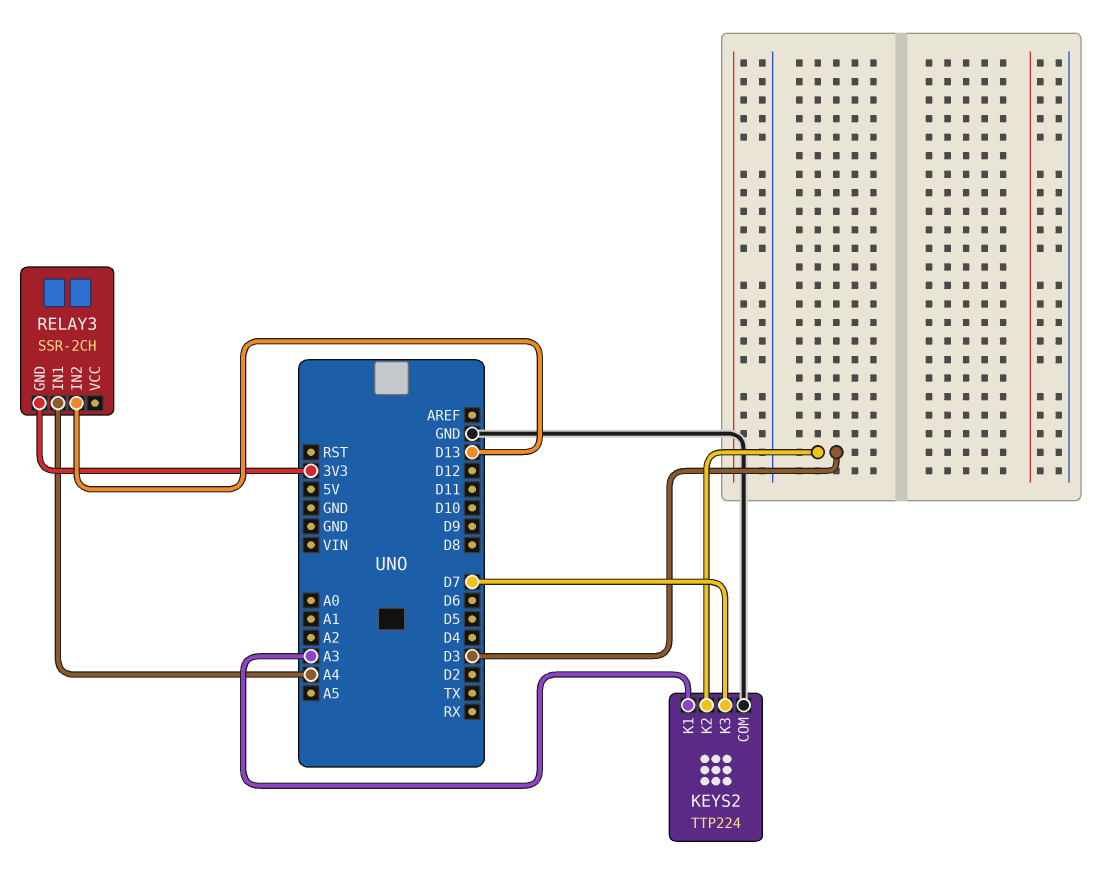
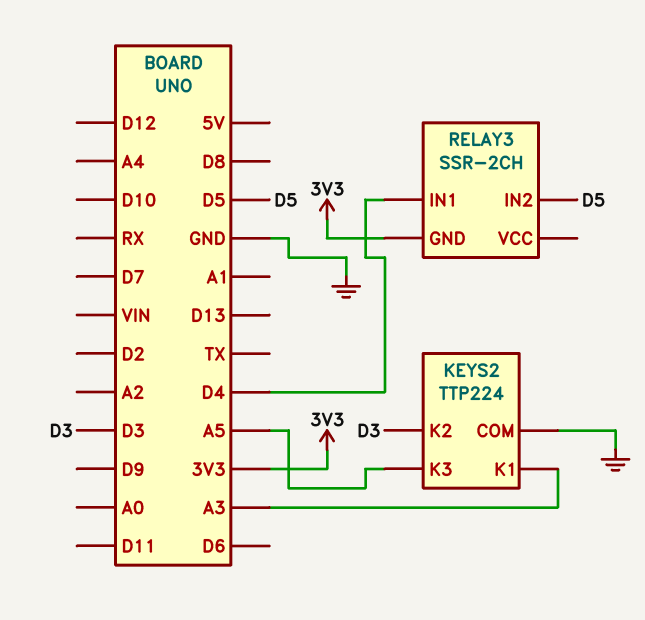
KEYS2 pin K3: D7 -> A5
RELAY3 pin IN1: A4 -> D4
RELAY3 pin IN2: D13 -> D5

